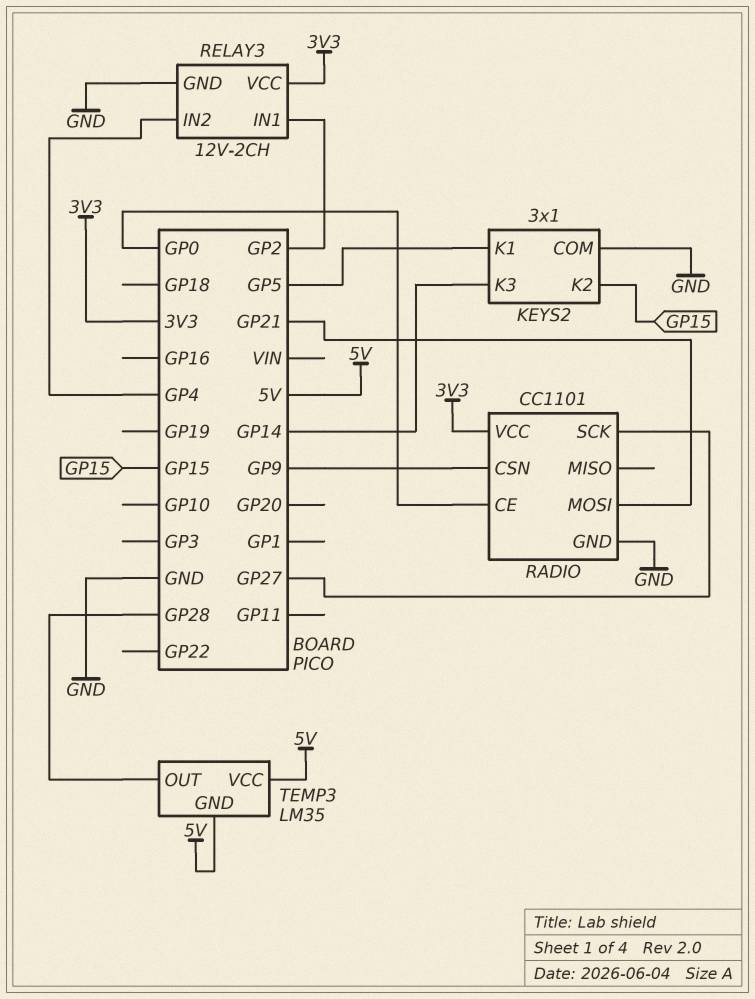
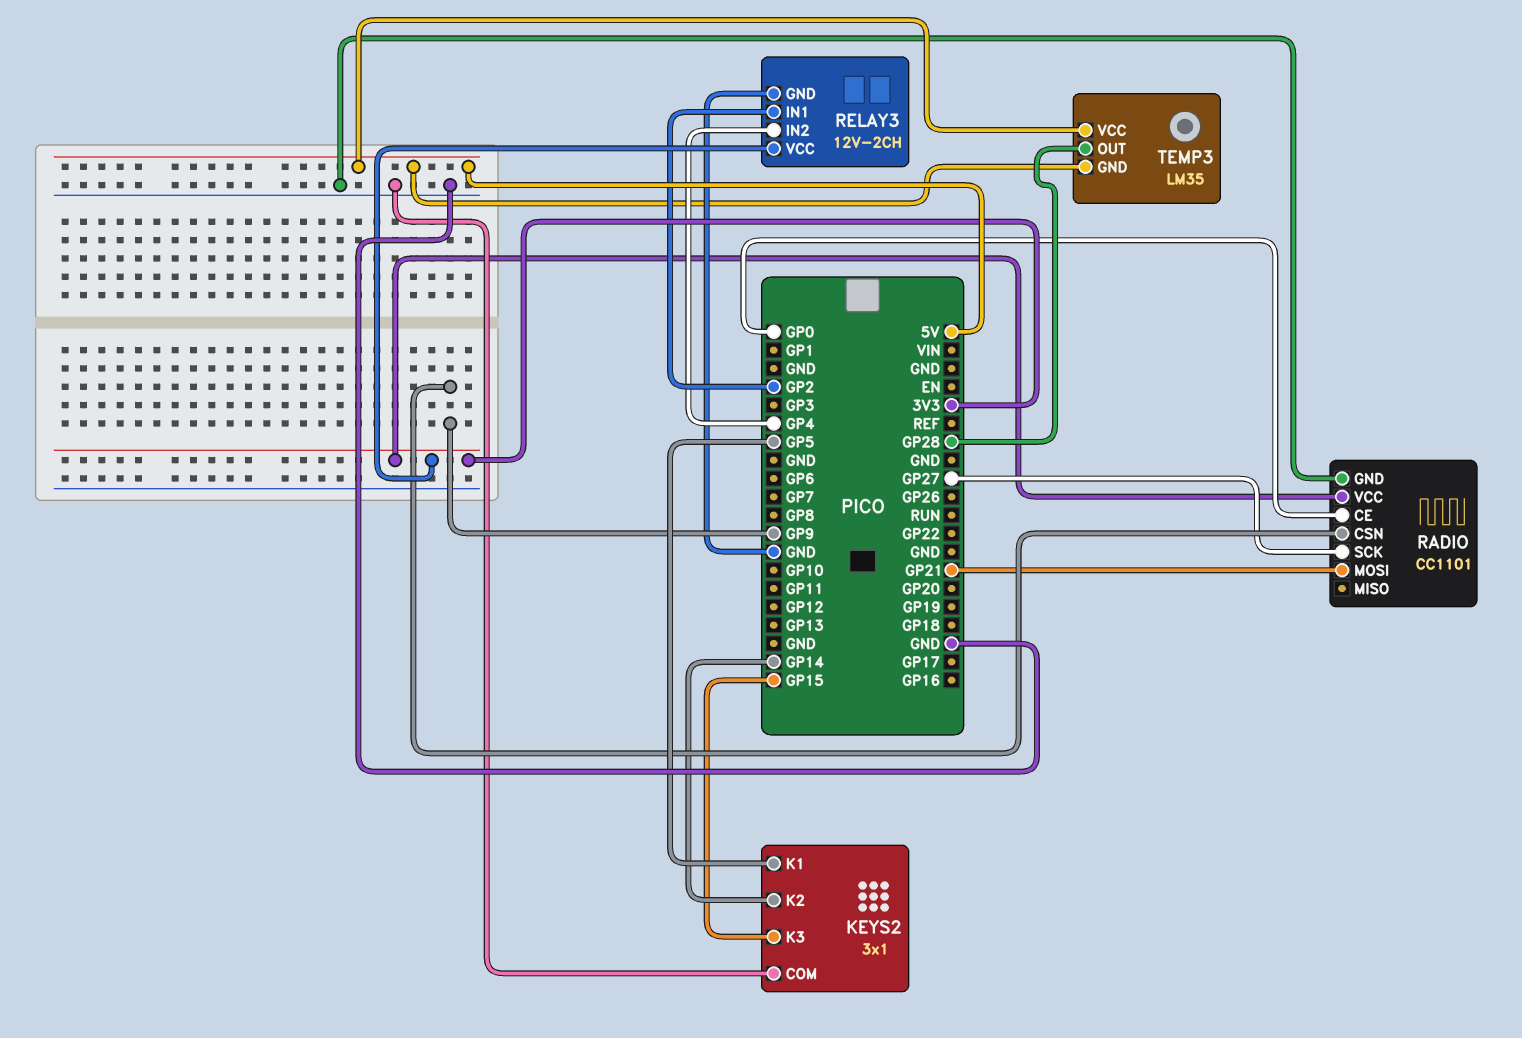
KEYS2 pin K2: GP15 -> GP14
KEYS2 pin K3: GP14 -> GP15

